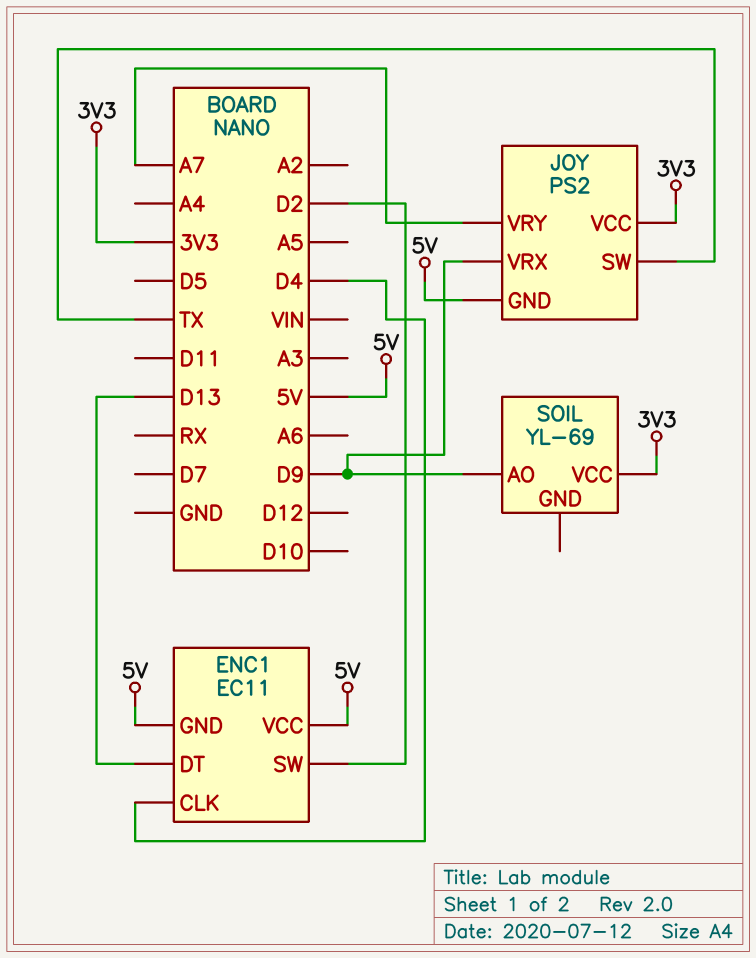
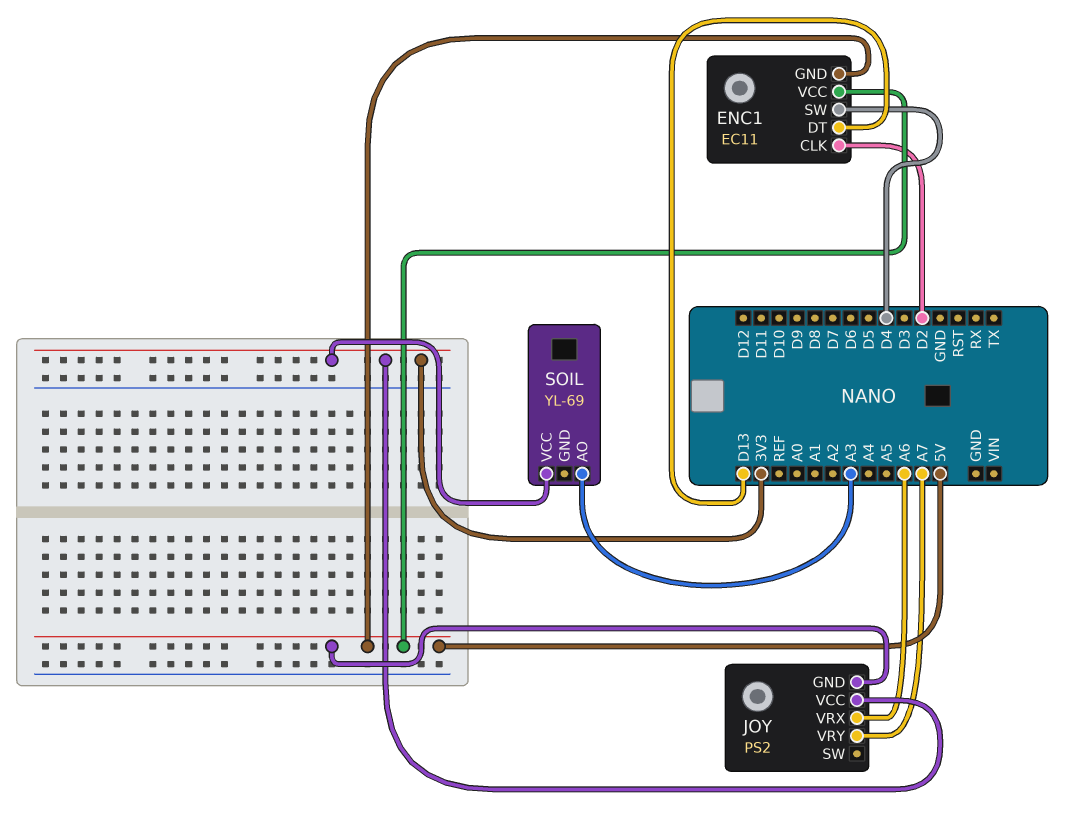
ENC1 pin CLK: D4 -> D2
ENC1 pin SW: D2 -> D4
JOY pin SW: TX -> none
JOY pin VRX: D9 -> A6
SOIL pin AO: D9 -> A3

